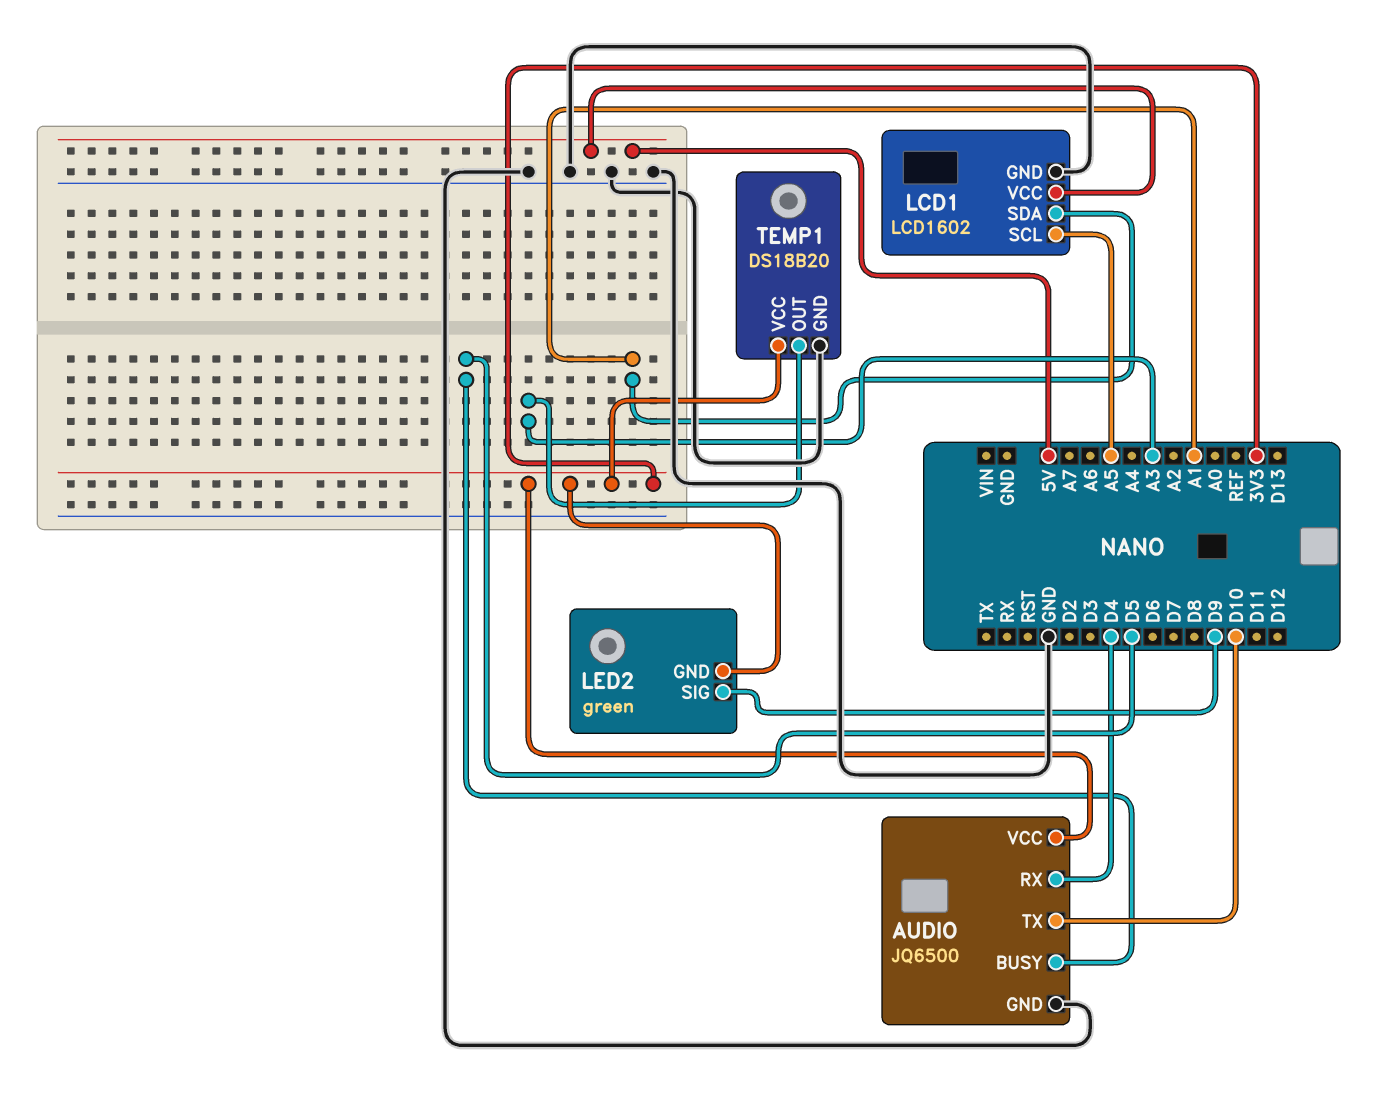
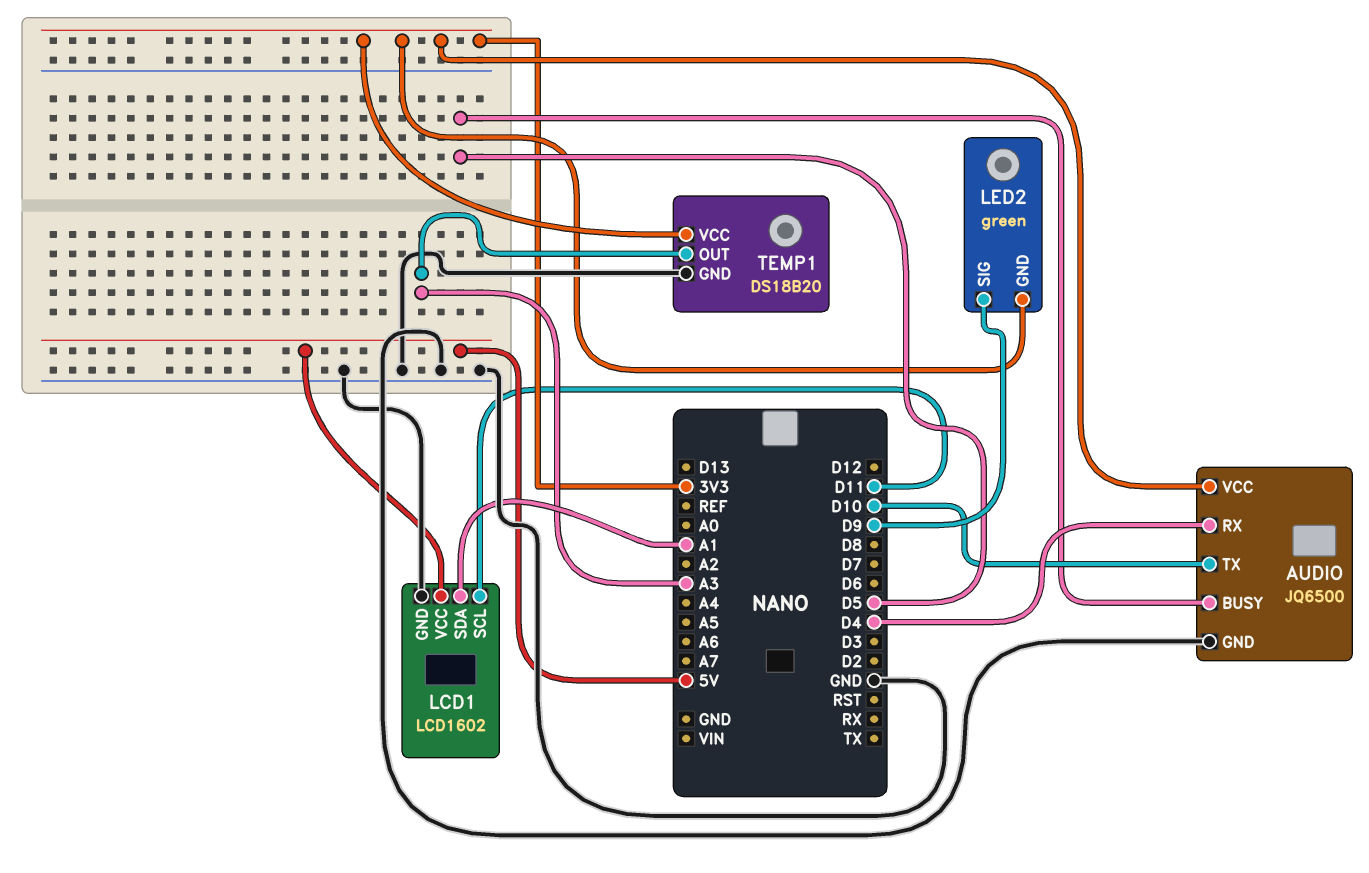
LCD1 pin SCL: A5 -> D11

